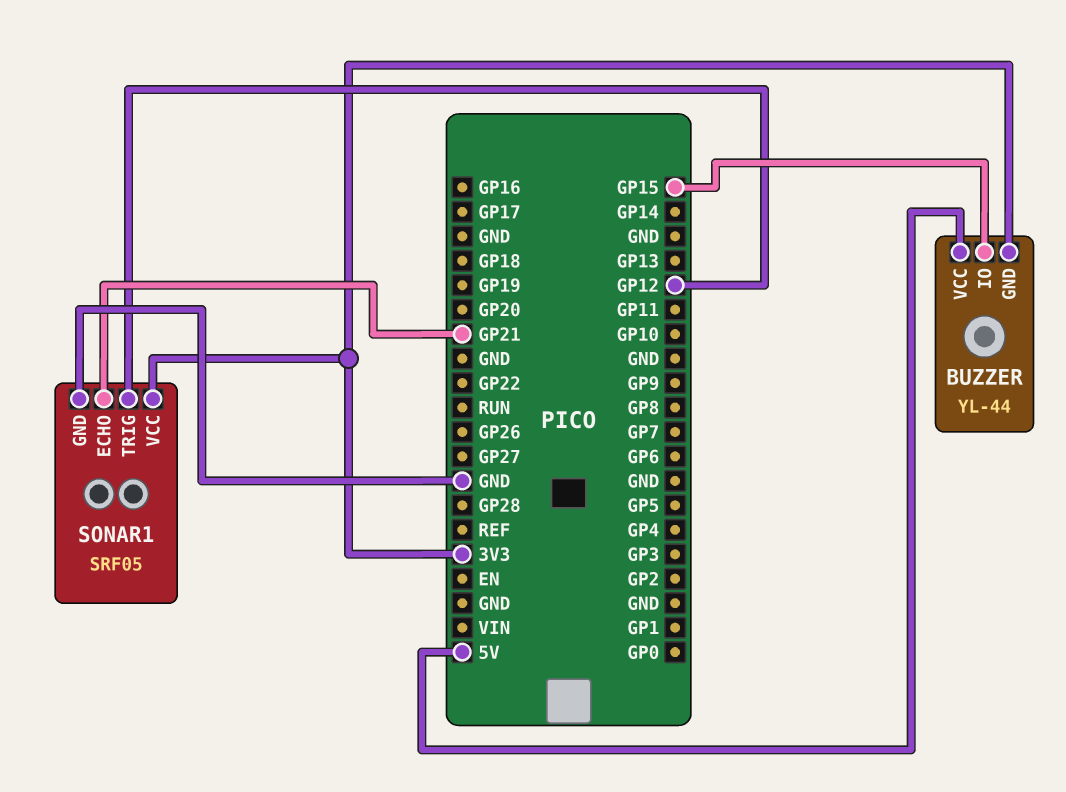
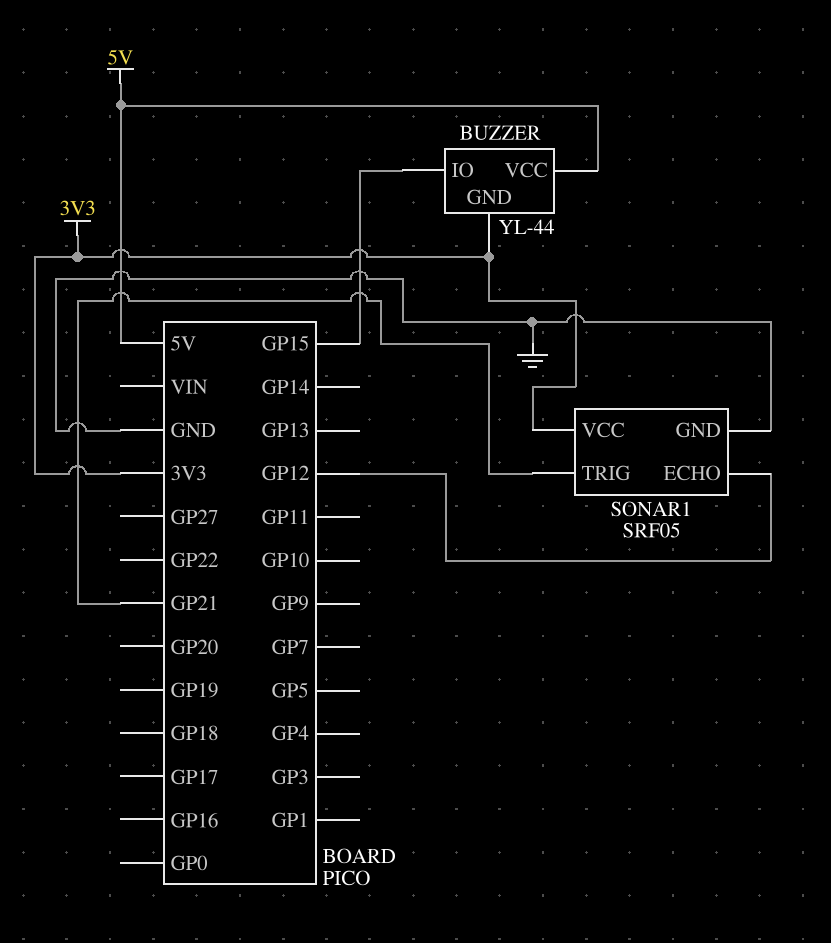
SONAR1 pin ECHO: GP21 -> GP12
SONAR1 pin TRIG: GP12 -> GP21

